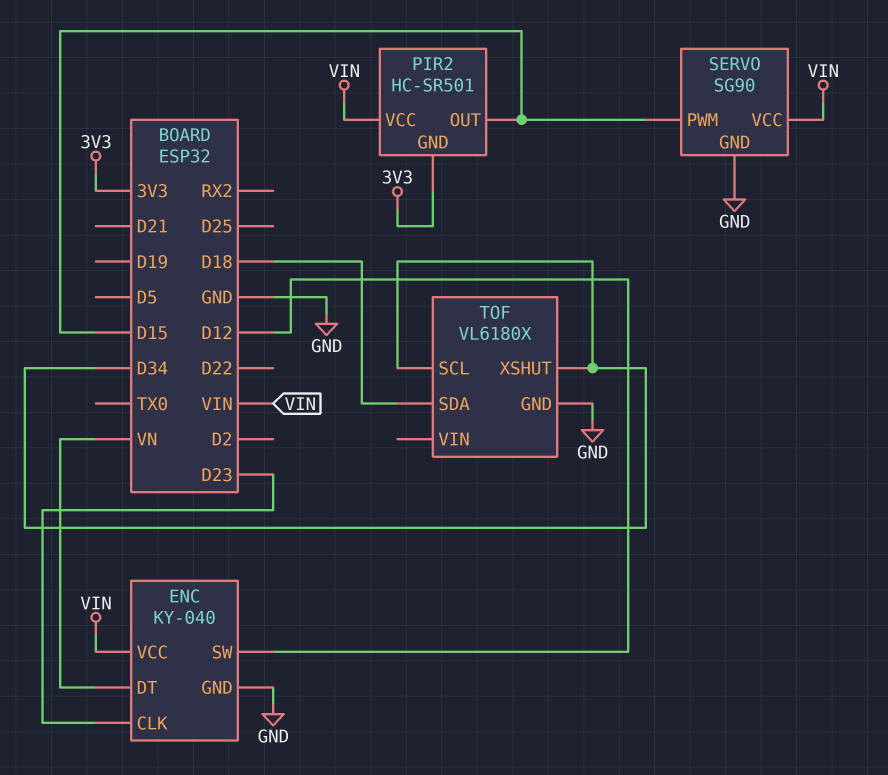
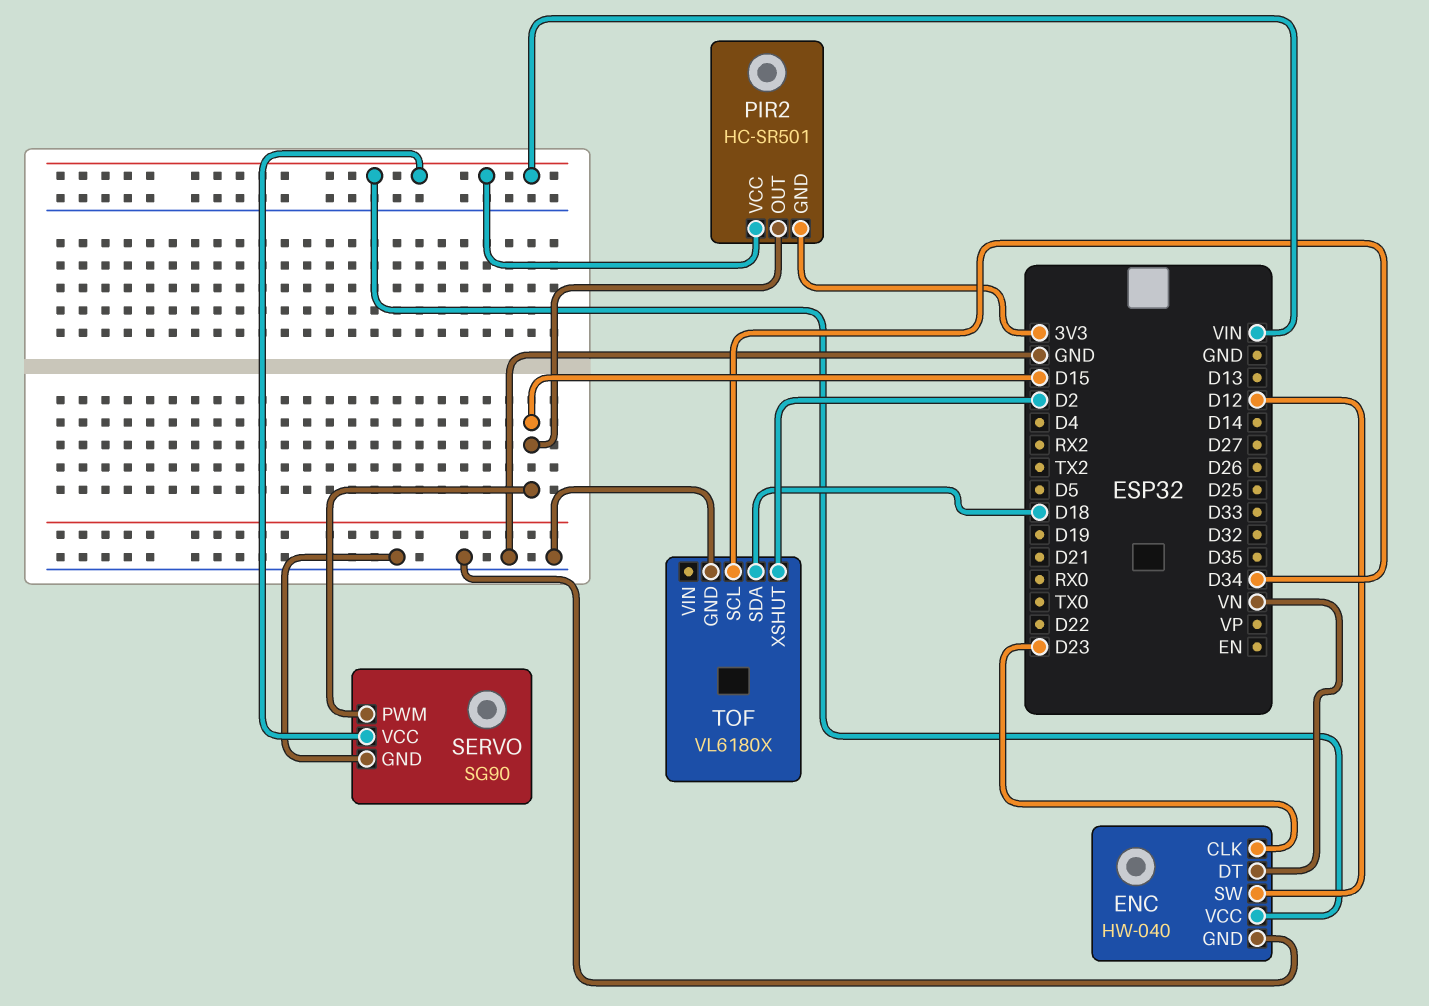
ENC: KY-040 -> HW-040
TOF pin XSHUT: D34 -> D2

